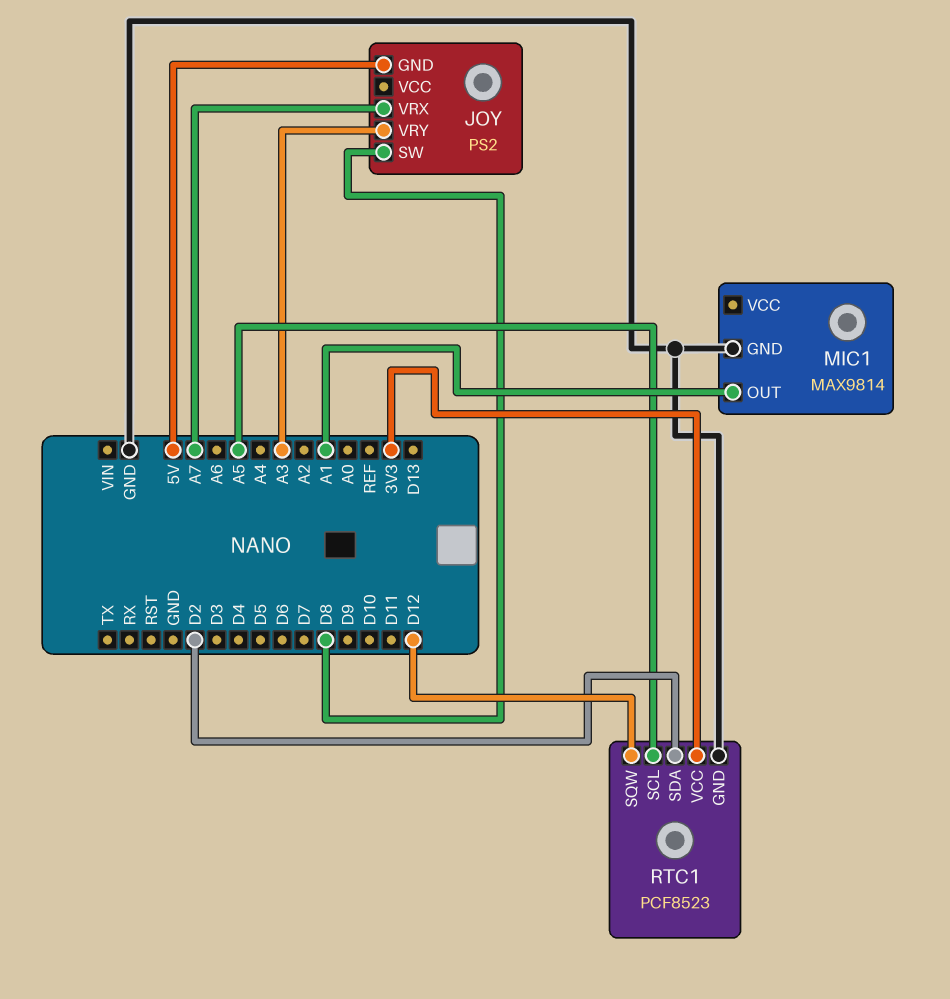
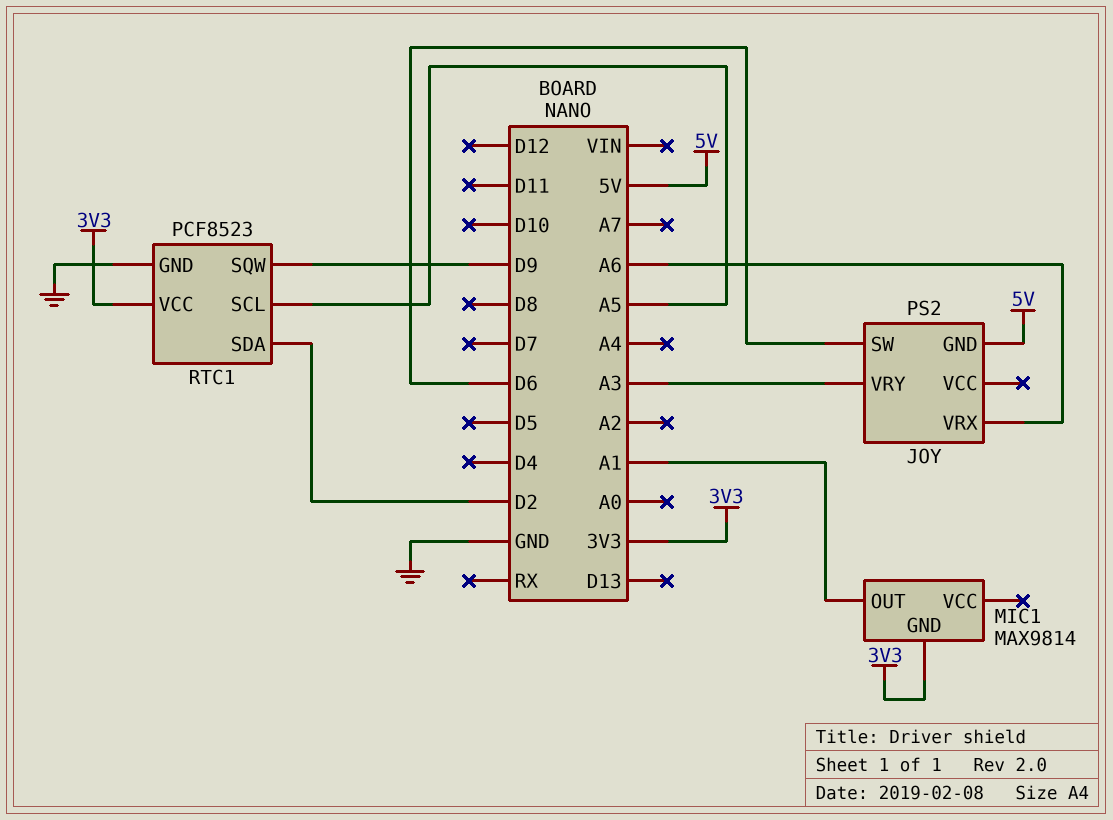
JOY pin SW: D8 -> D6
JOY pin VRX: A7 -> A6
MIC1 pin GND: GND -> 3V3
RTC1 pin SQW: D12 -> D9

